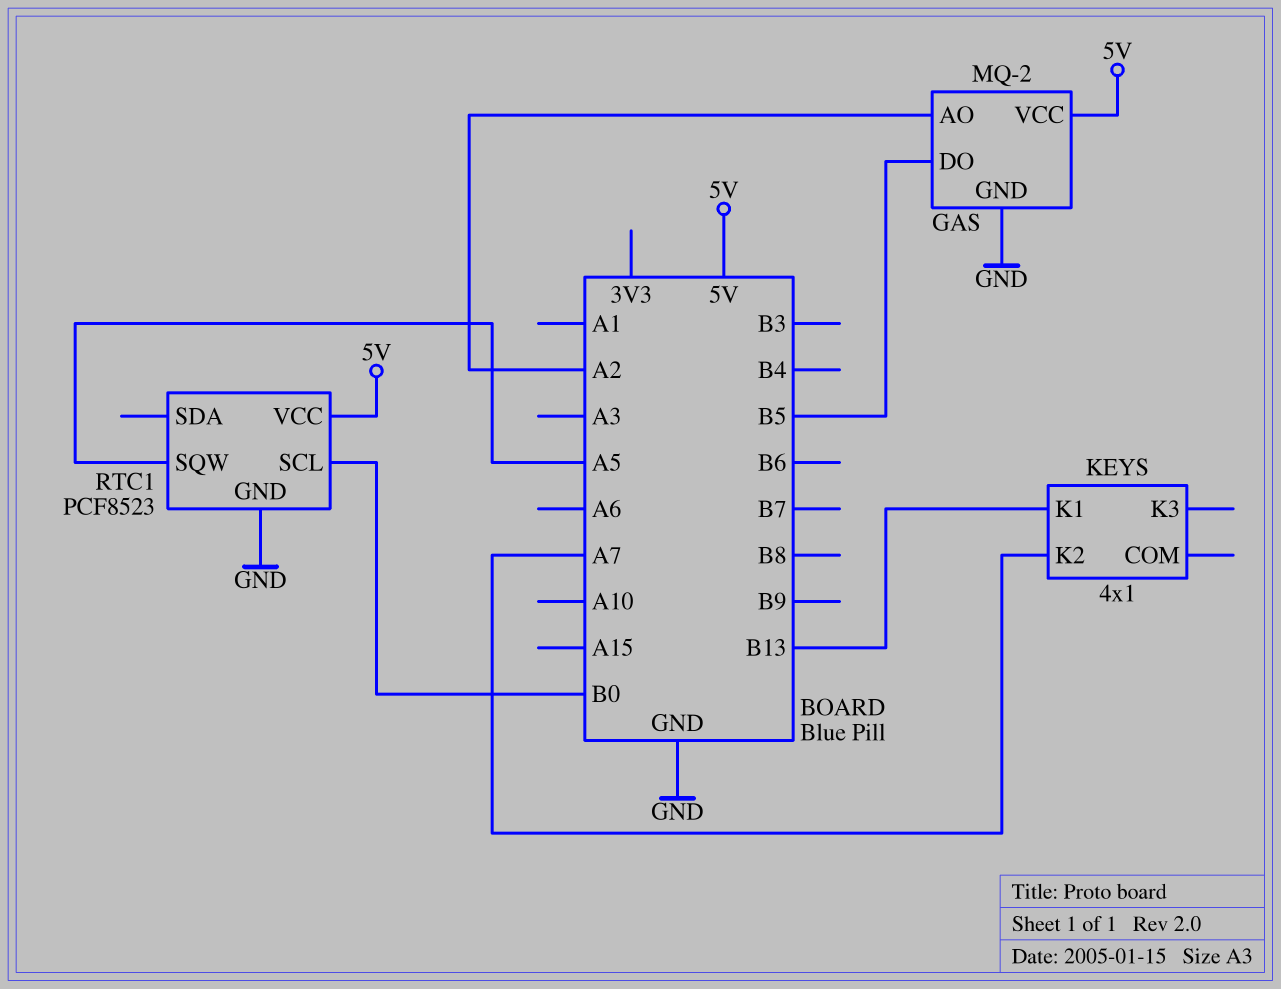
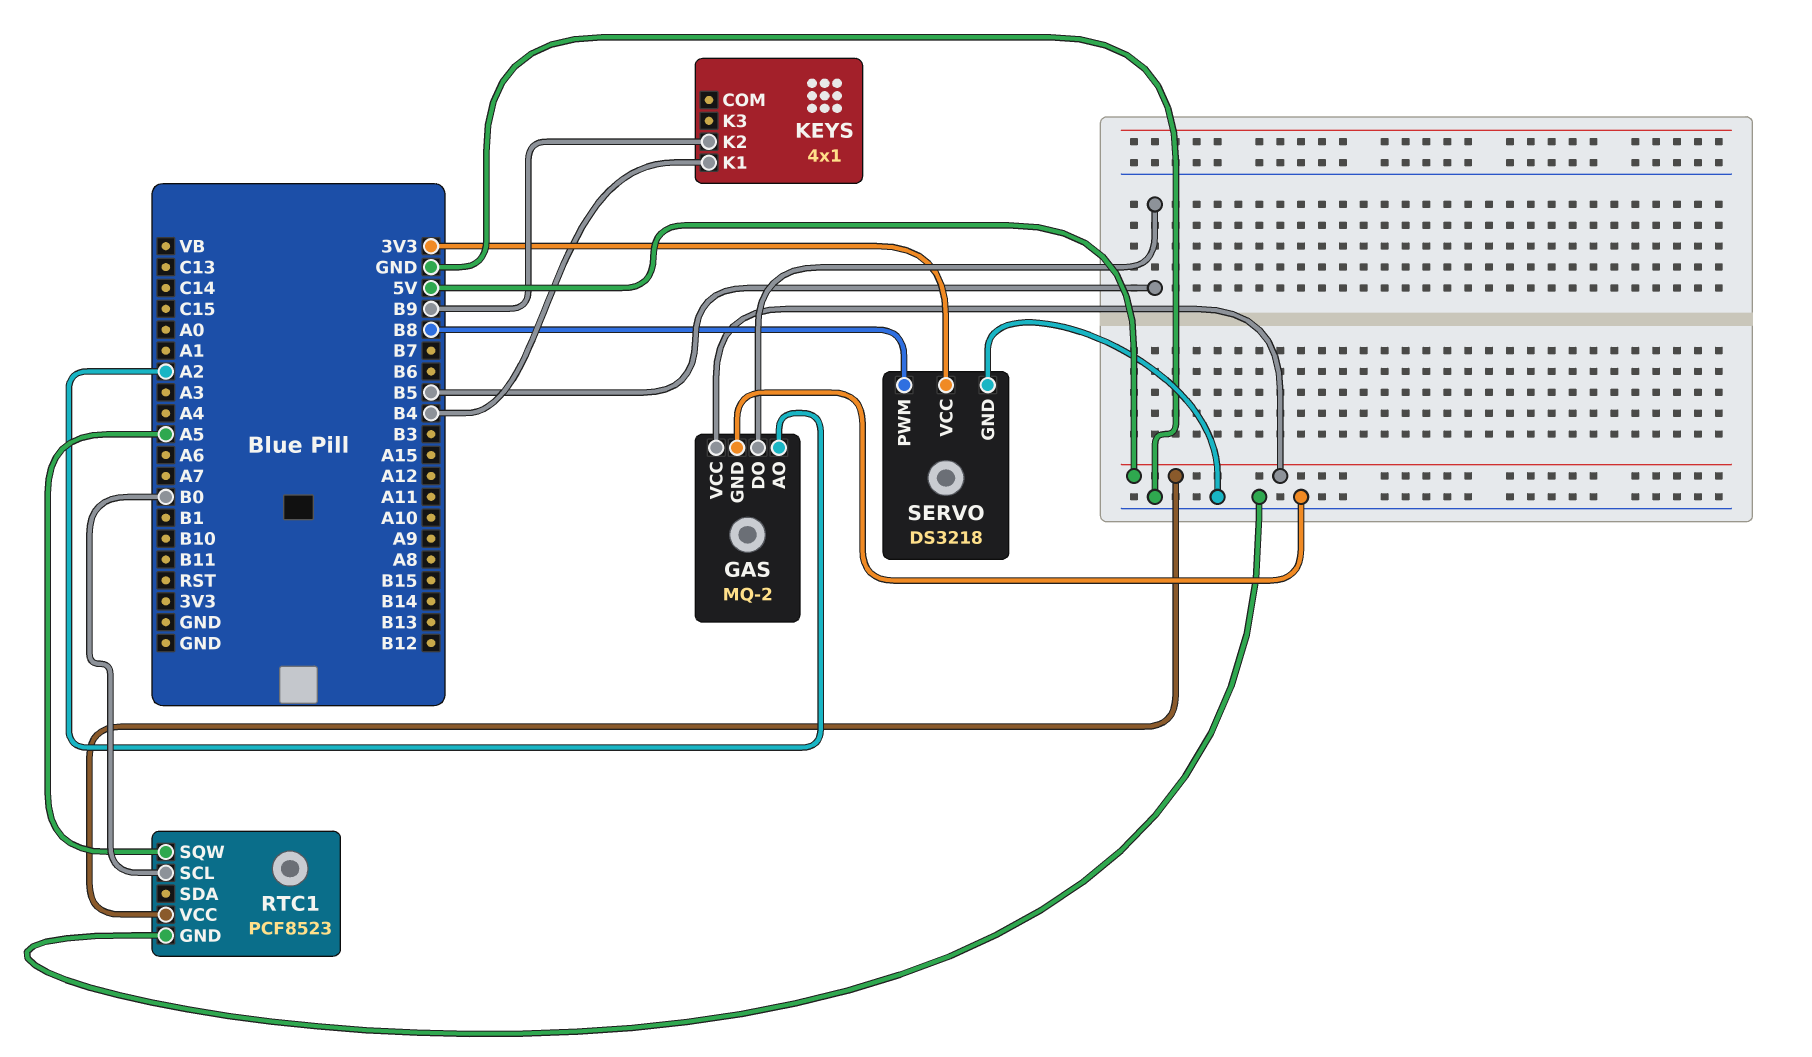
KEYS pin K1: B13 -> B4
KEYS pin K2: A7 -> B9
SERVO: none -> DS3218
SERVO pin GND: none -> GND
SERVO pin PWM: none -> B8
SERVO pin VCC: none -> 3V3

